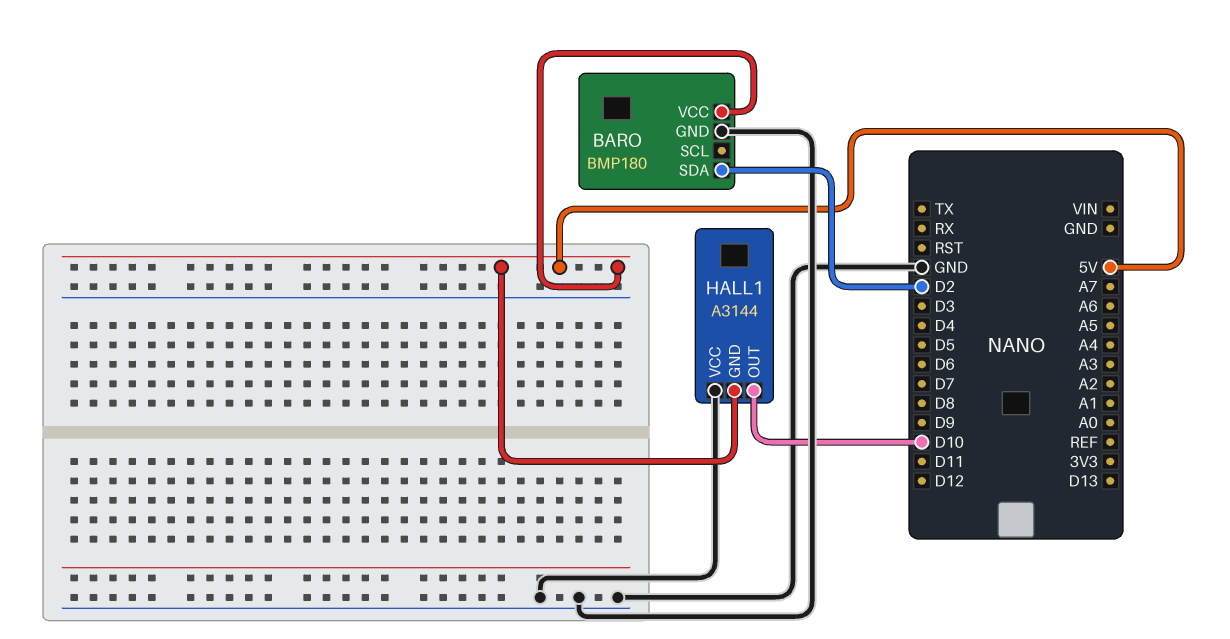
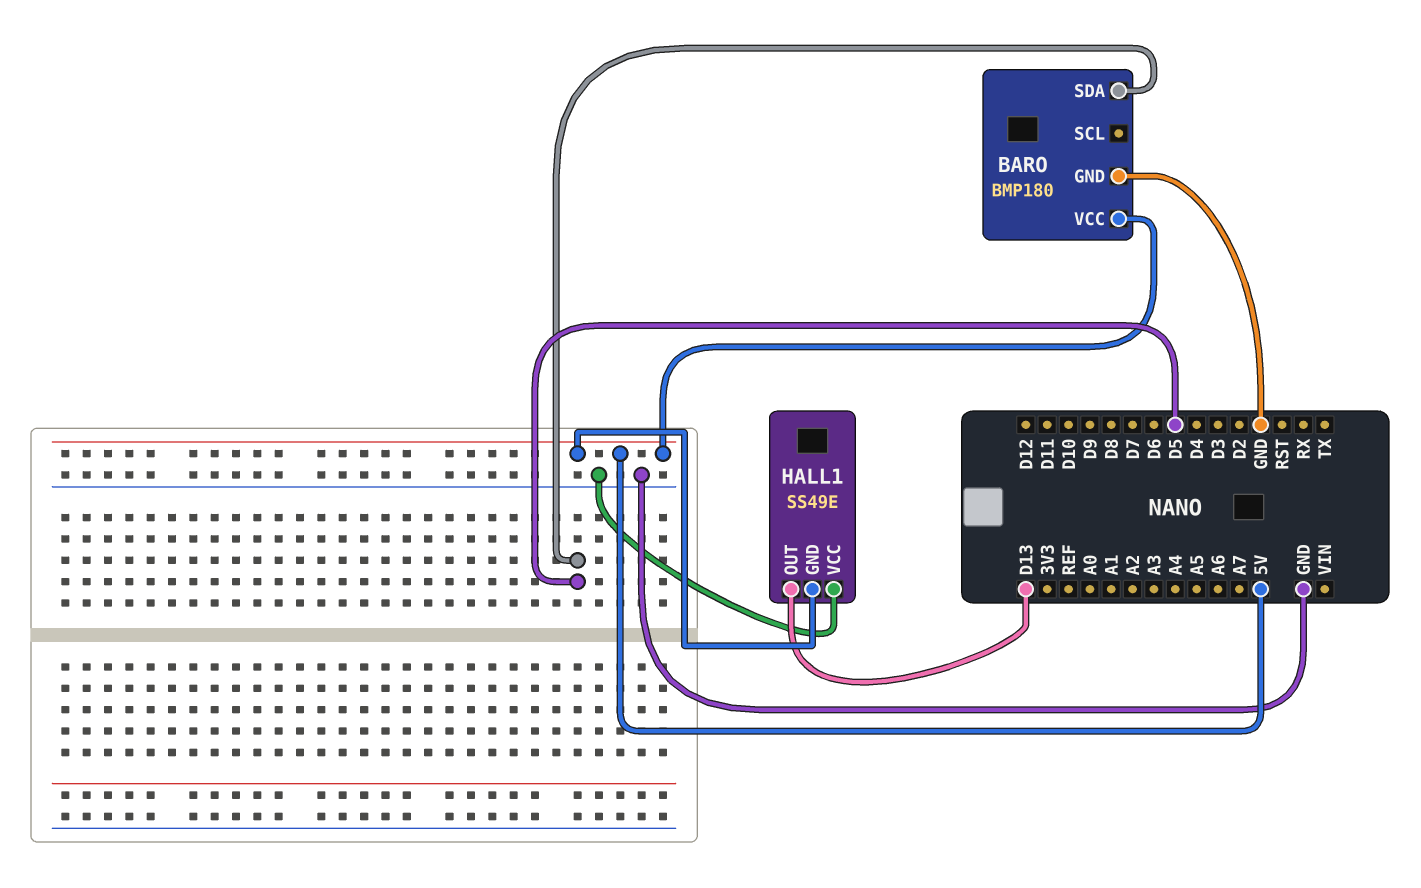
BARO pin SDA: D2 -> D5
HALL1: A3144 -> SS49E
HALL1 pin OUT: D10 -> D13

